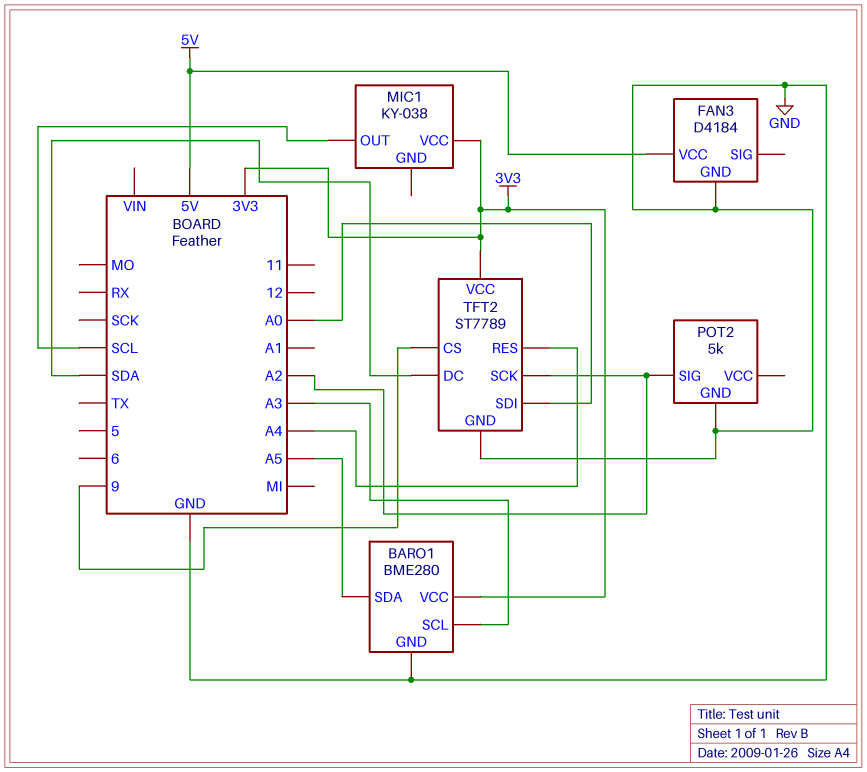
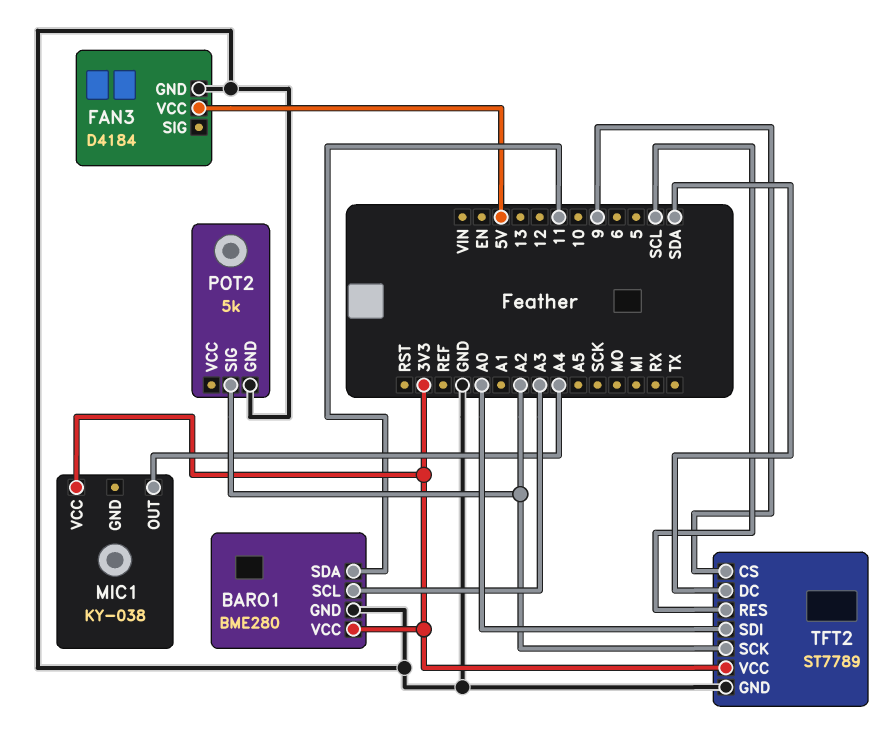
BARO1 pin SDA: A5 -> 11
MIC1 pin OUT: SCL -> A4
TFT2 pin RES: A4 -> SCL

